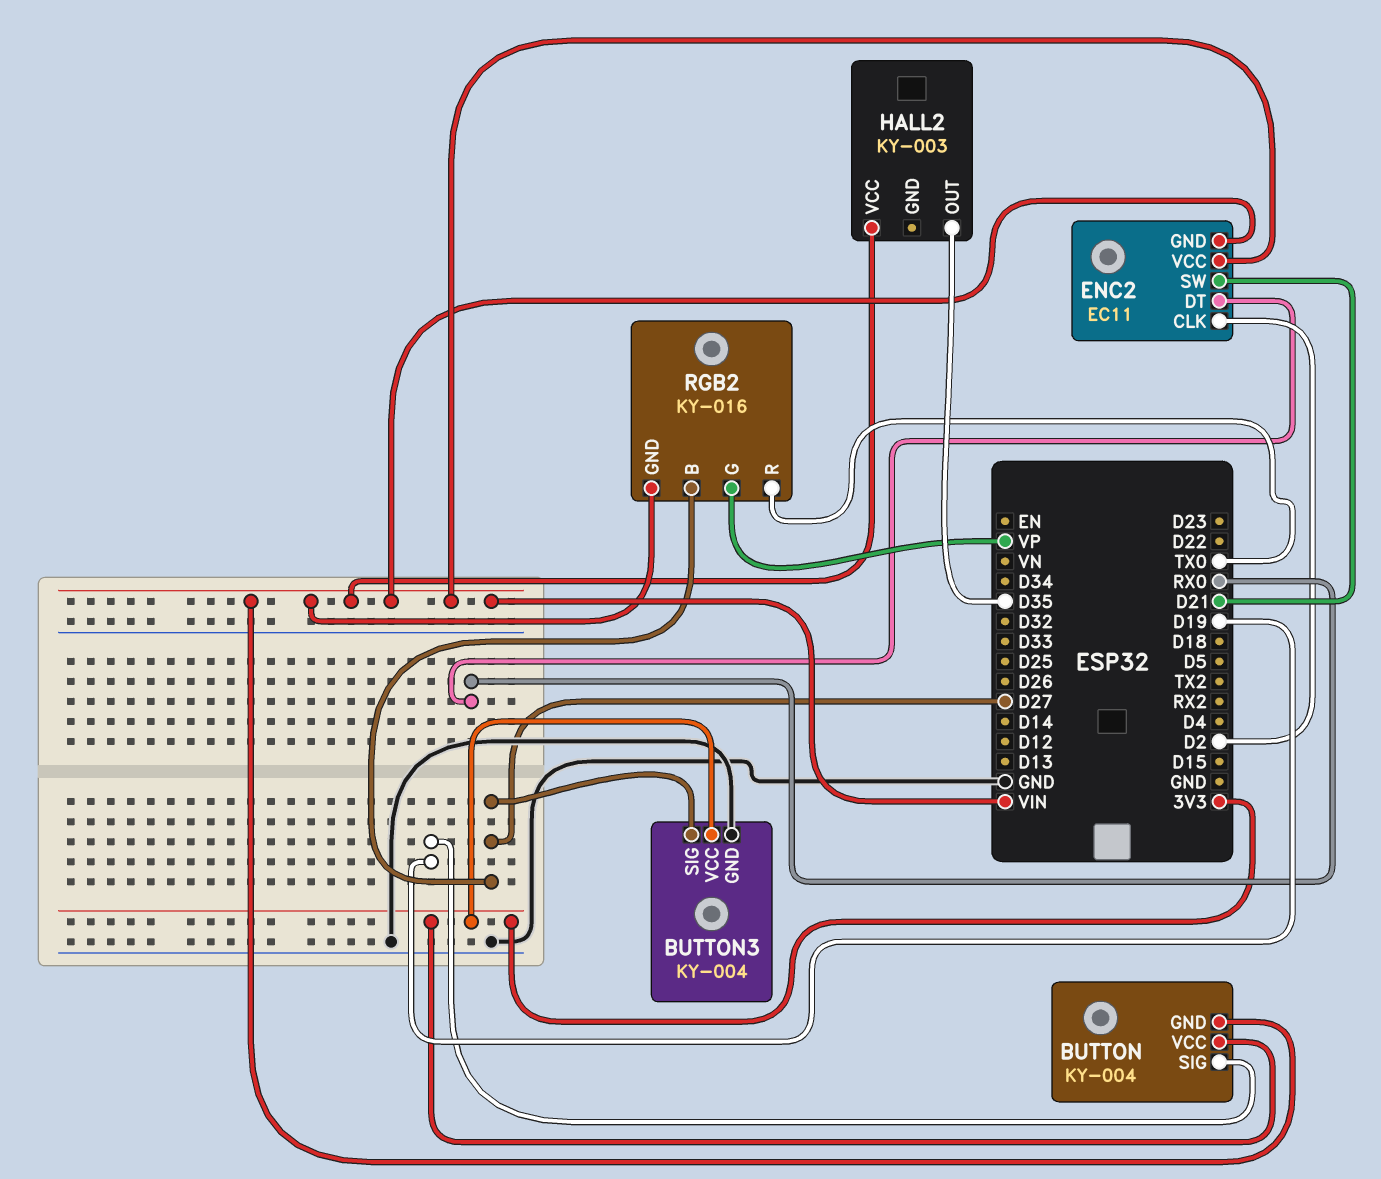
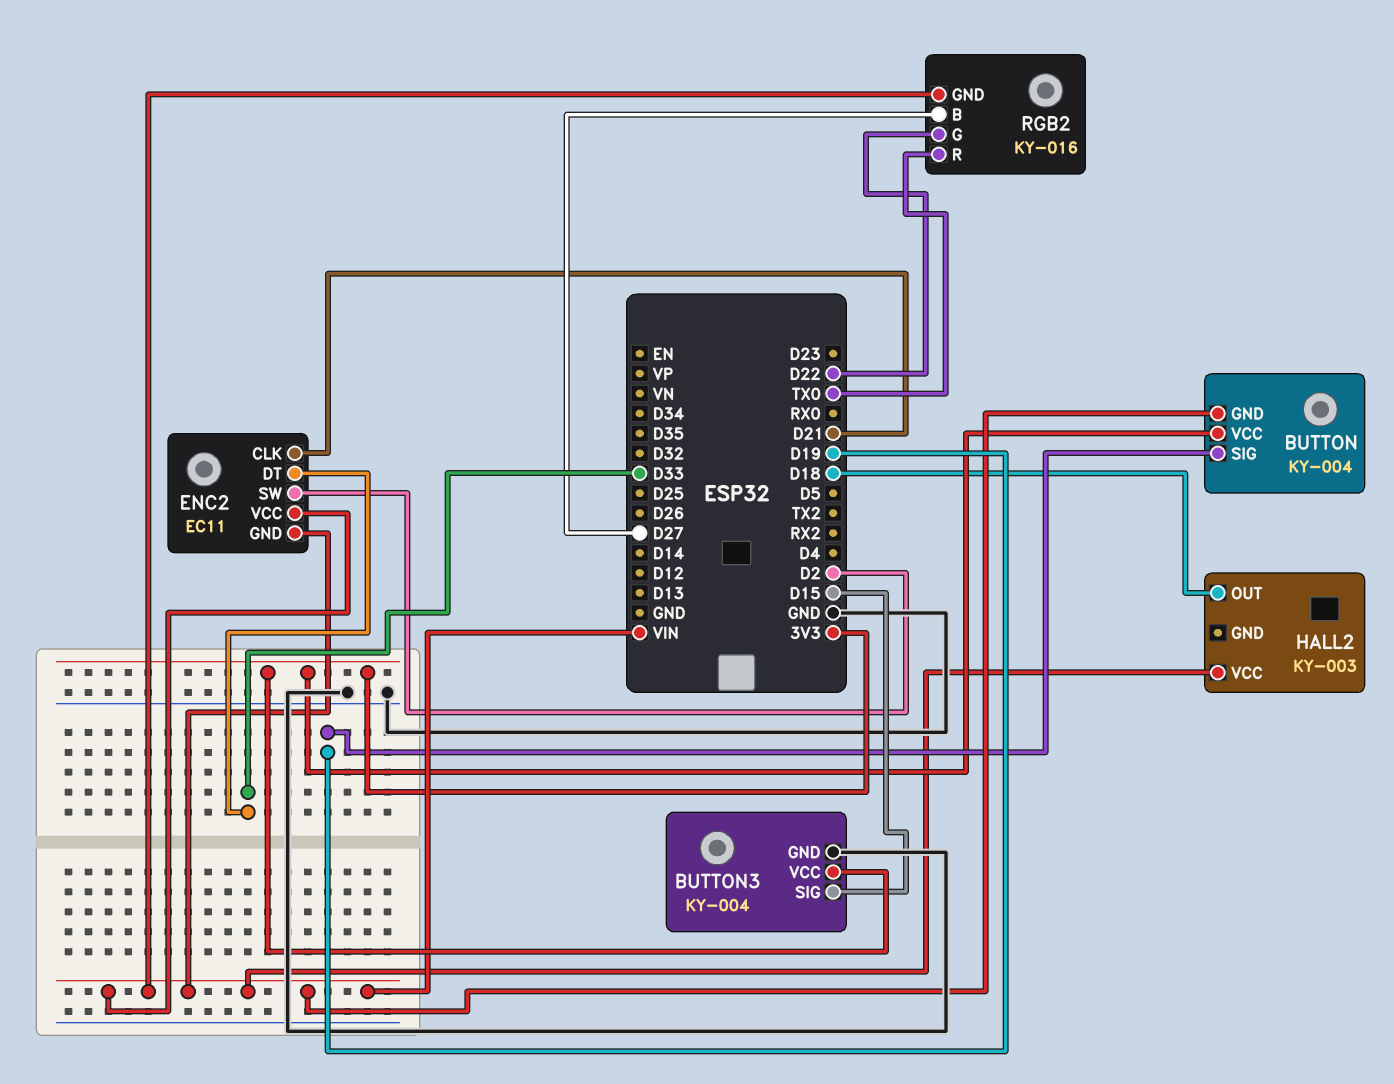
BUTTON3 pin SIG: D27 -> D15
ENC2 pin CLK: D2 -> D21
ENC2 pin DT: RX0 -> D33
ENC2 pin SW: D21 -> D2
HALL2 pin OUT: D35 -> D18
RGB2 pin G: VP -> D22

